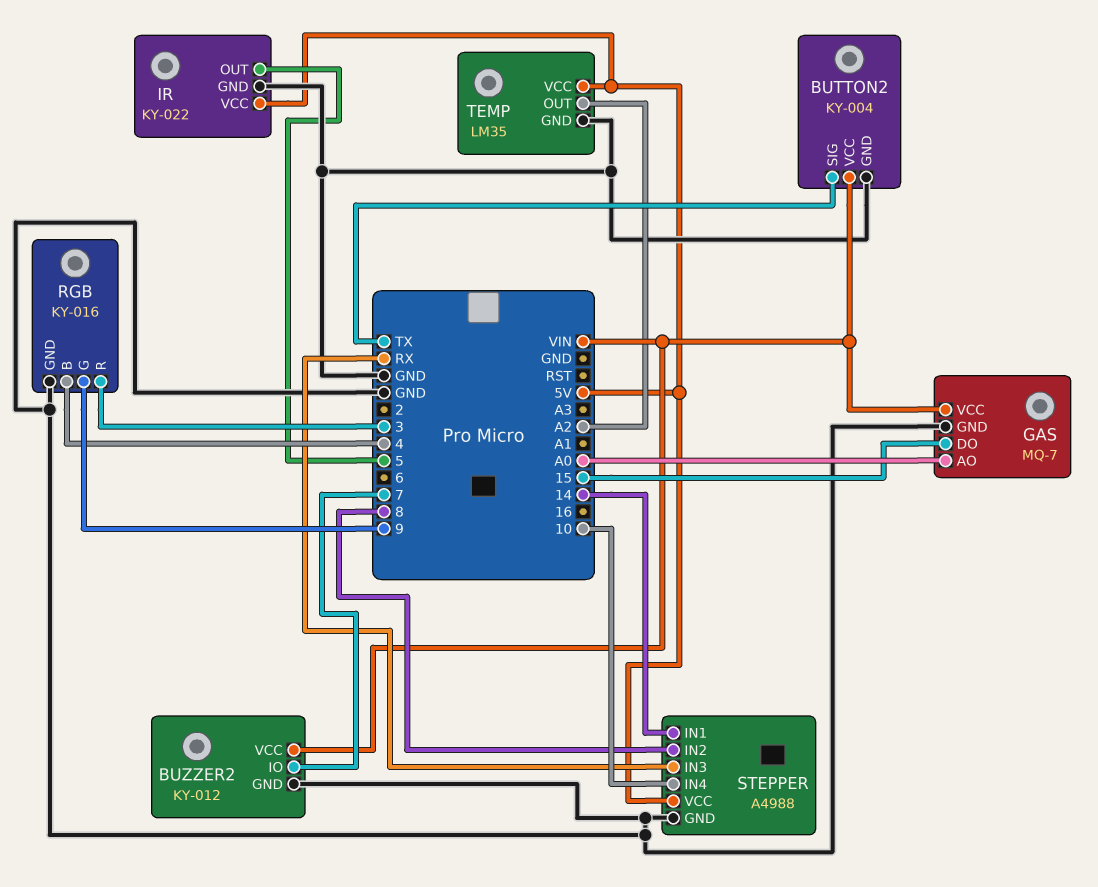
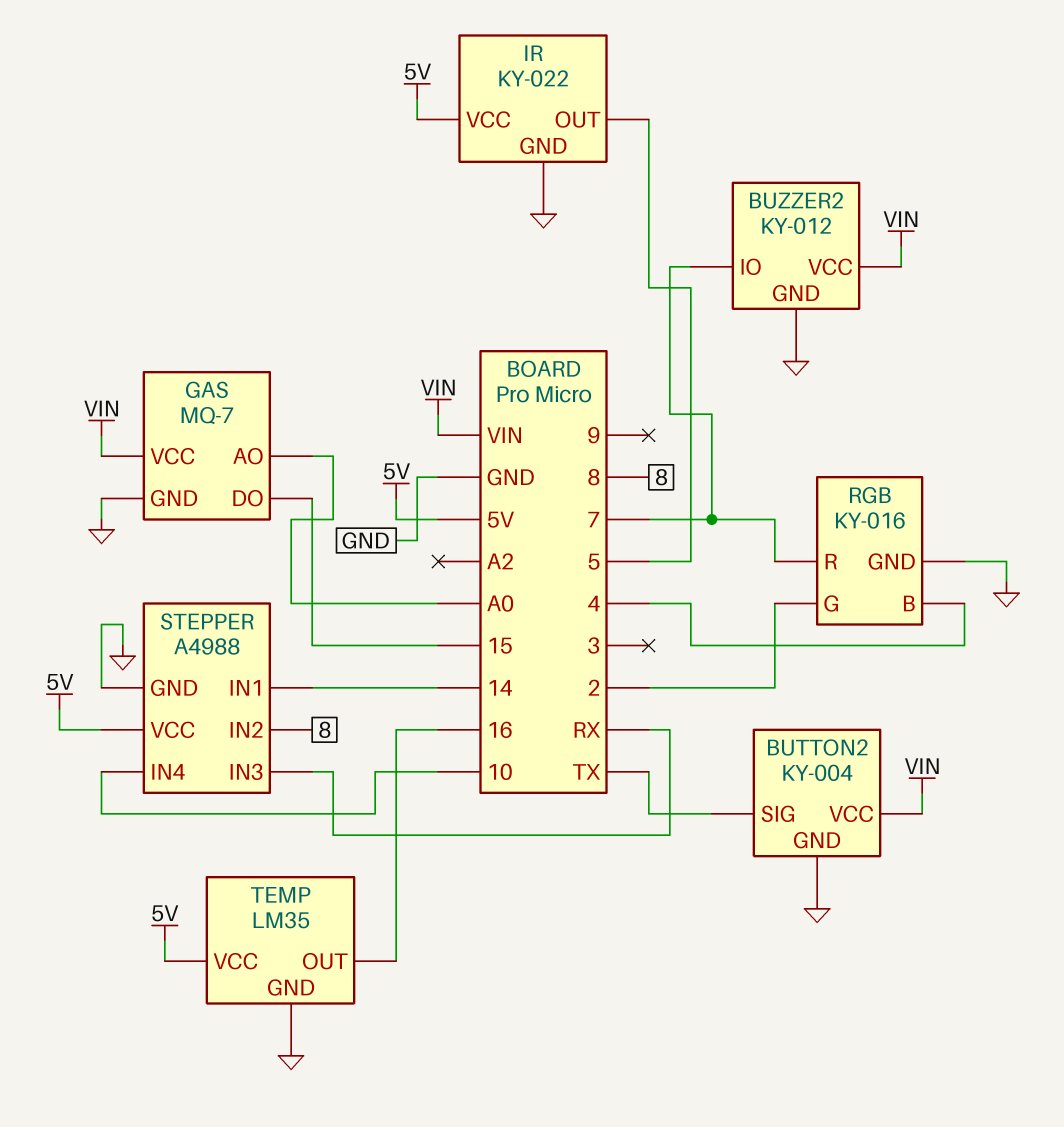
RGB pin G: 9 -> 2
RGB pin R: 3 -> 7
TEMP pin OUT: A2 -> 16

